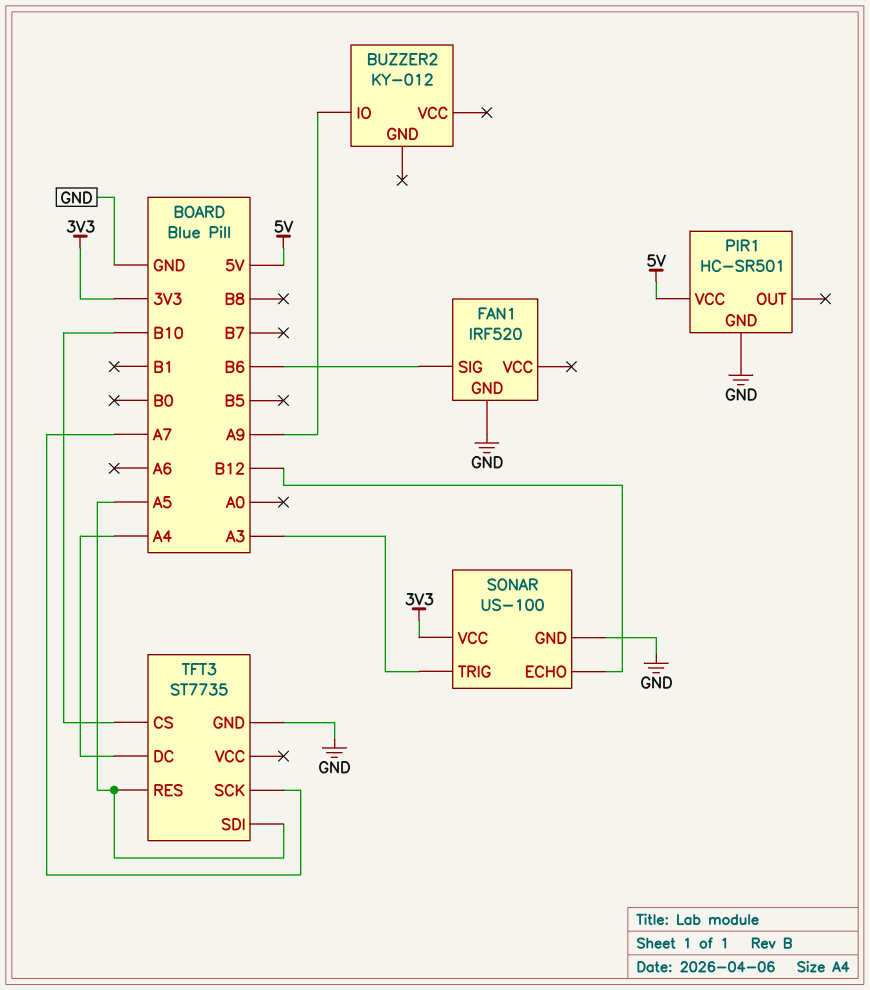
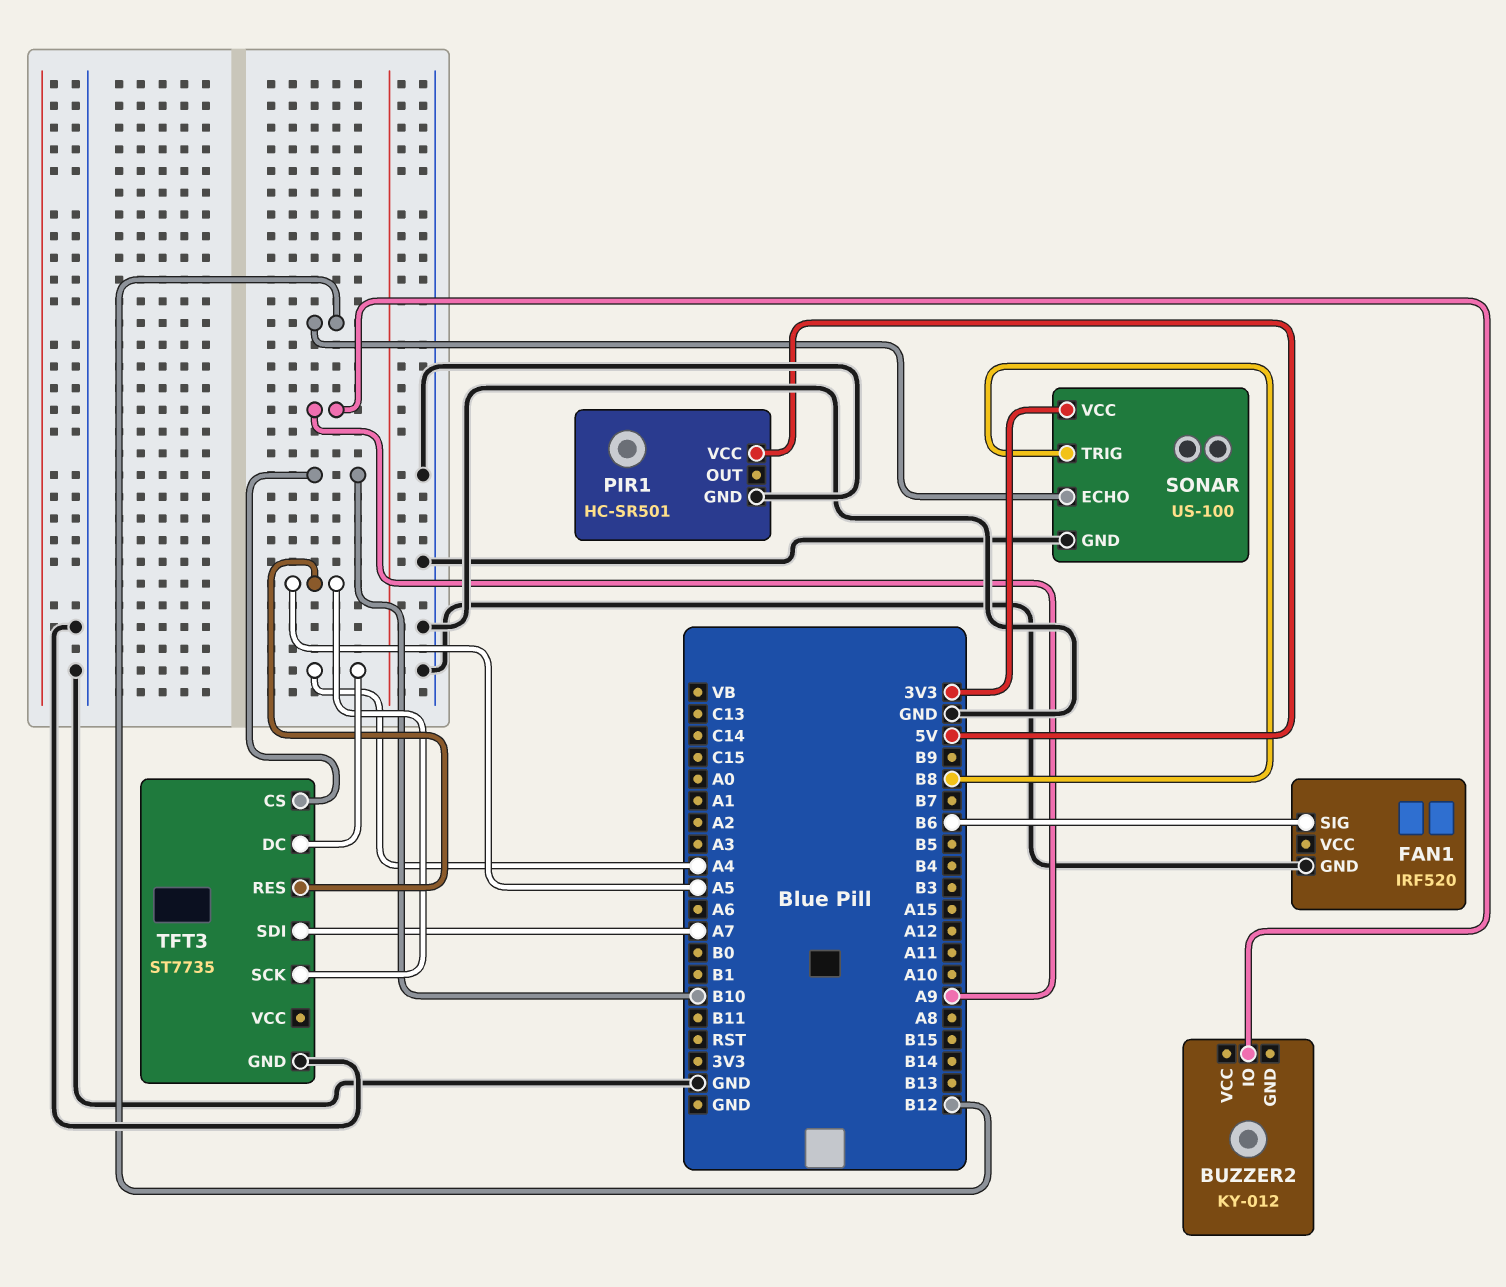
SONAR pin TRIG: A3 -> B8
TFT3 pin SCK: A7 -> A5
TFT3 pin SDI: A5 -> A7

